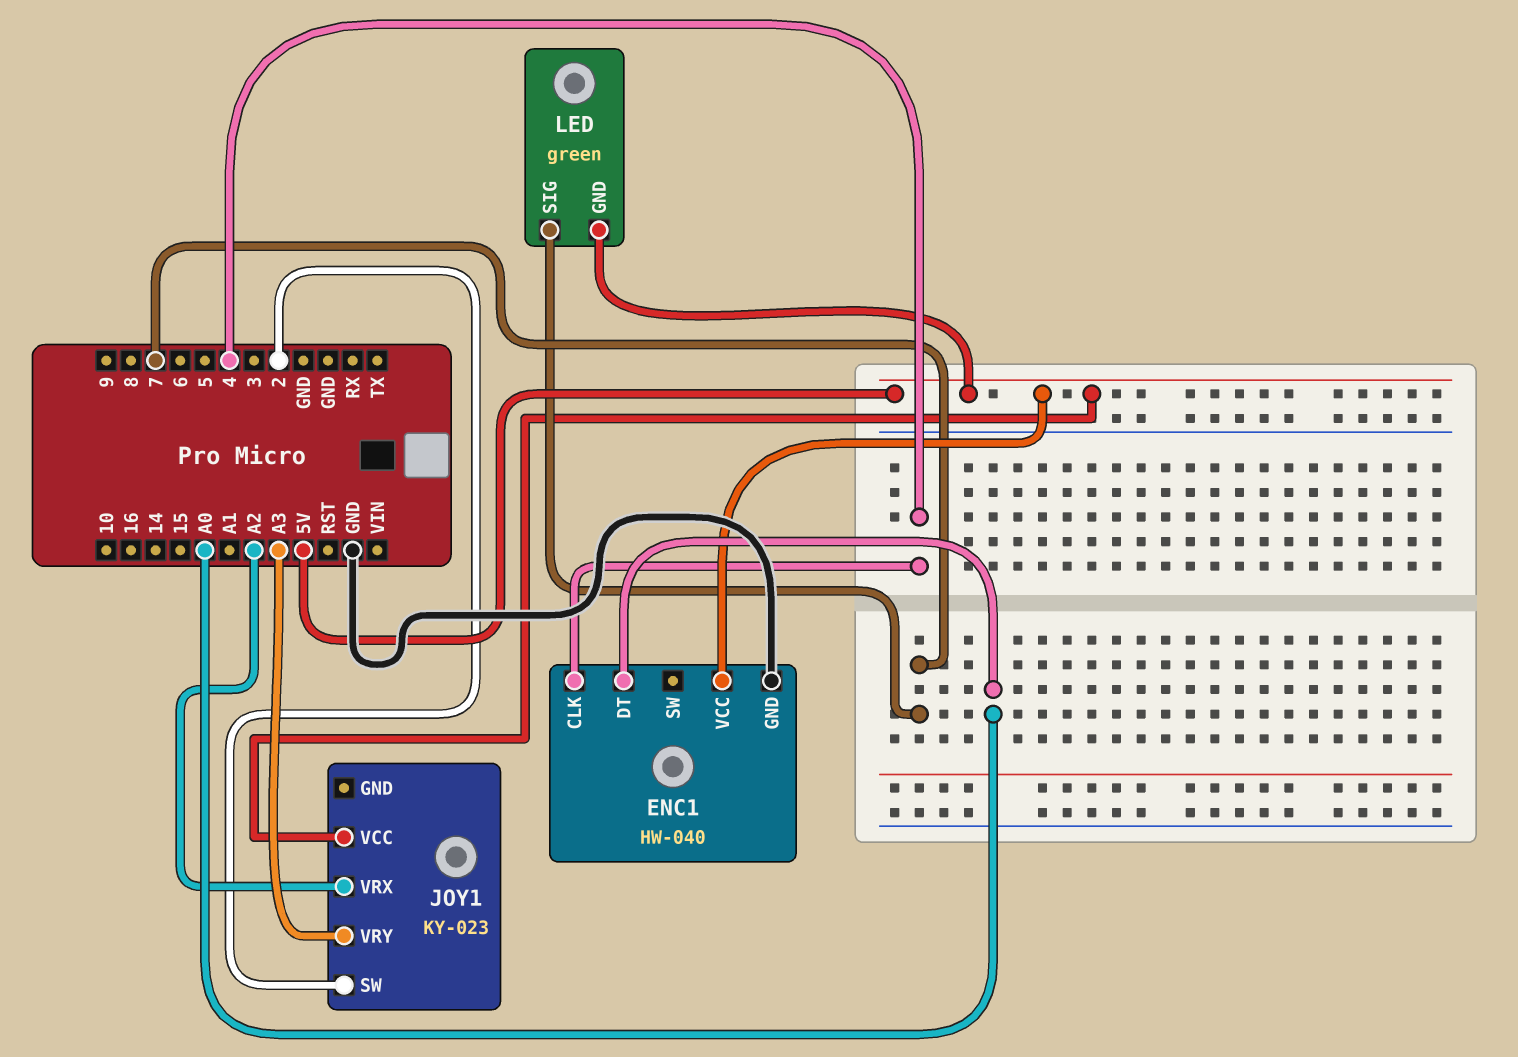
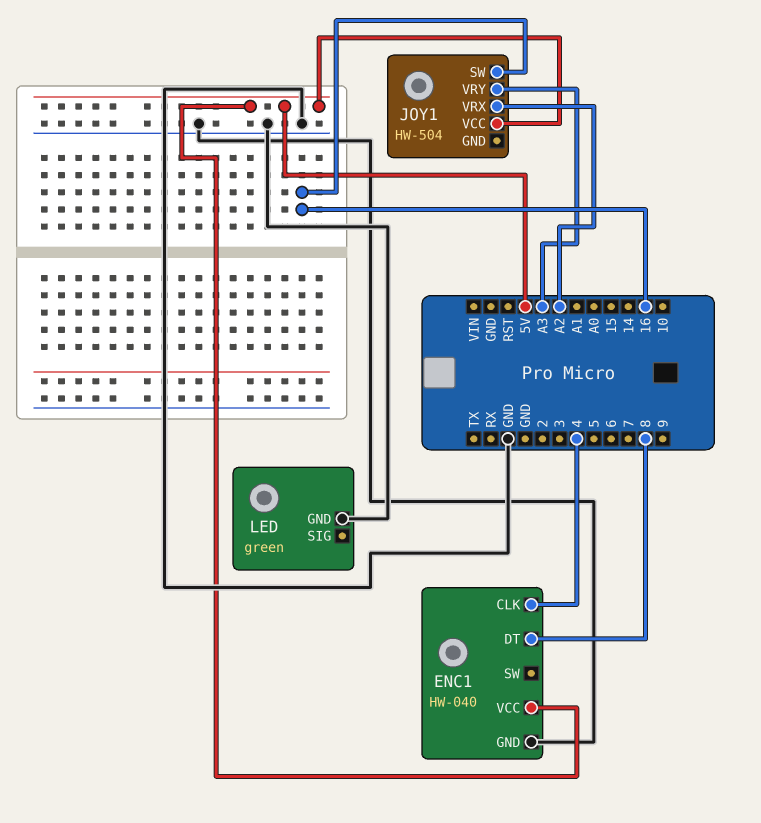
ENC1 pin DT: A0 -> 8
JOY1: KY-023 -> HW-504
JOY1 pin SW: 2 -> 16
LED pin GND: 5V -> GND
LED pin SIG: 7 -> none

